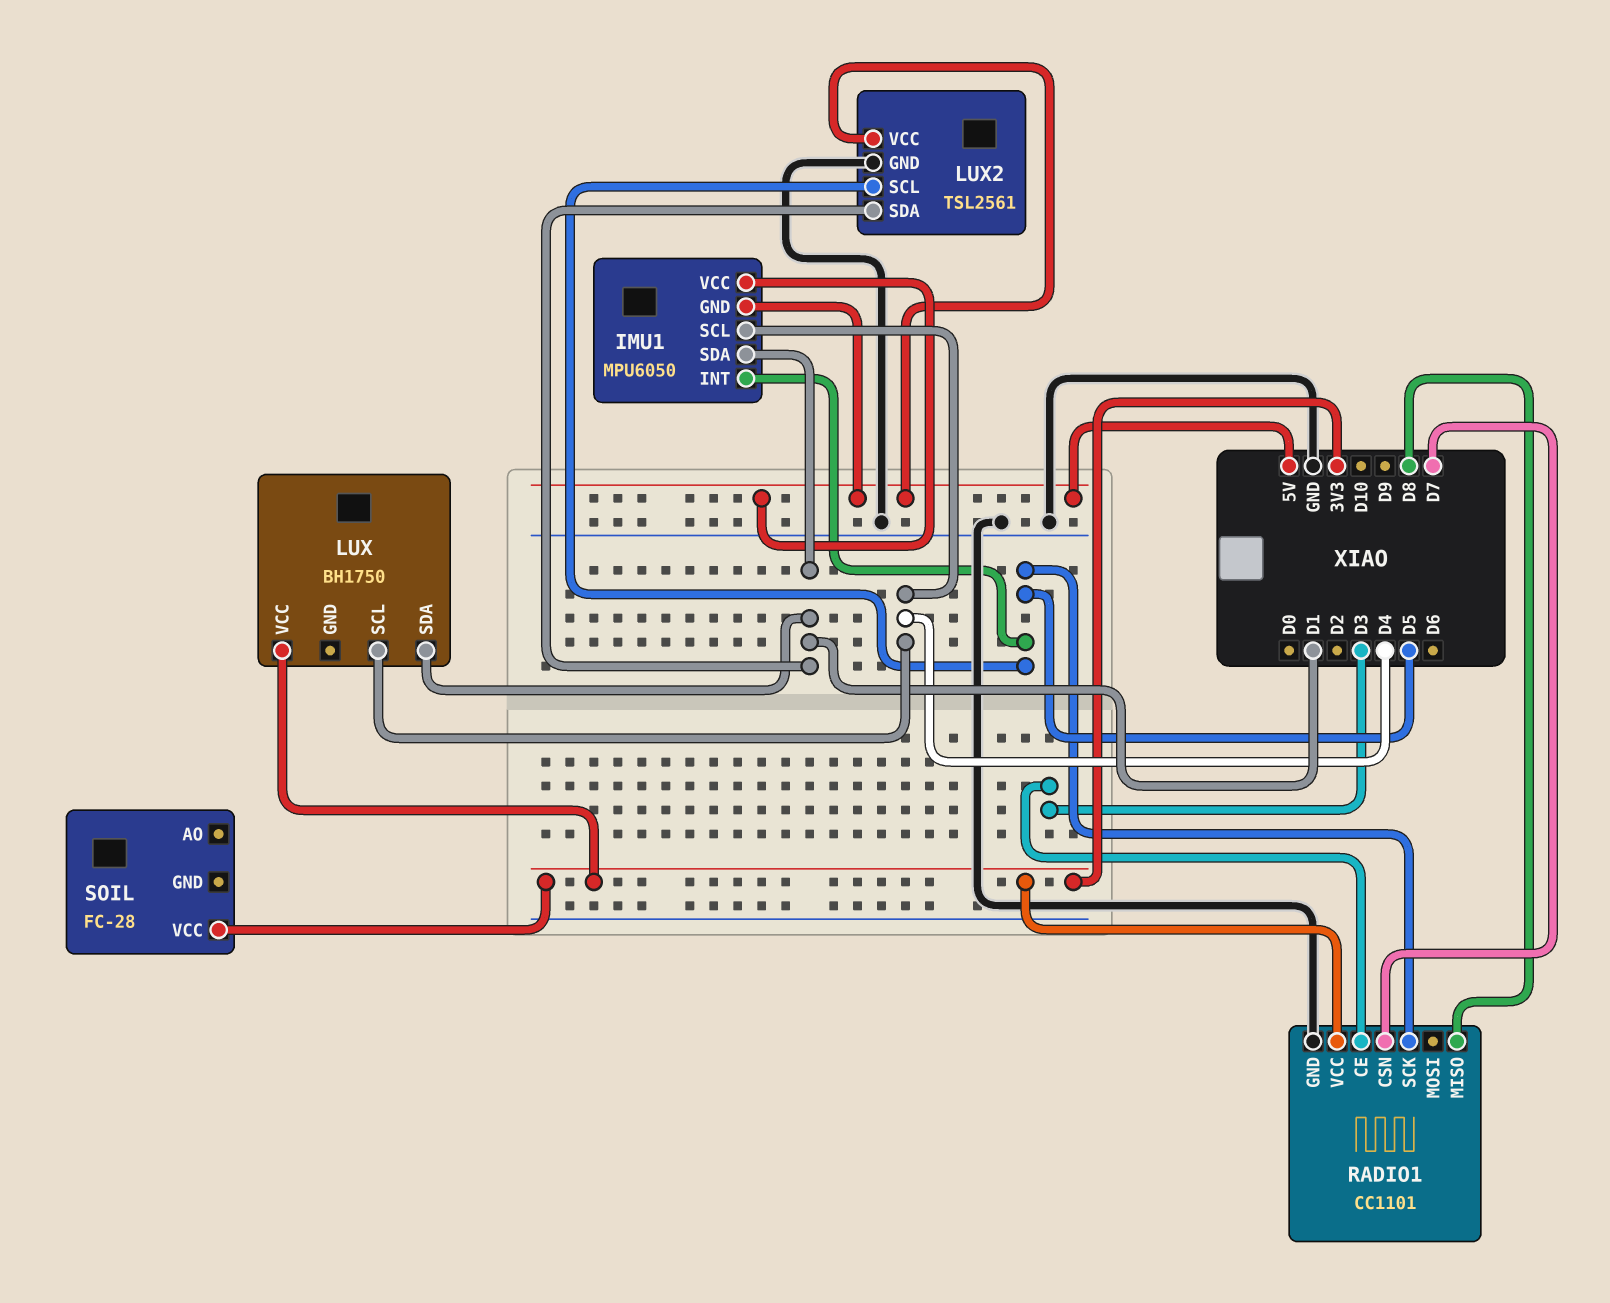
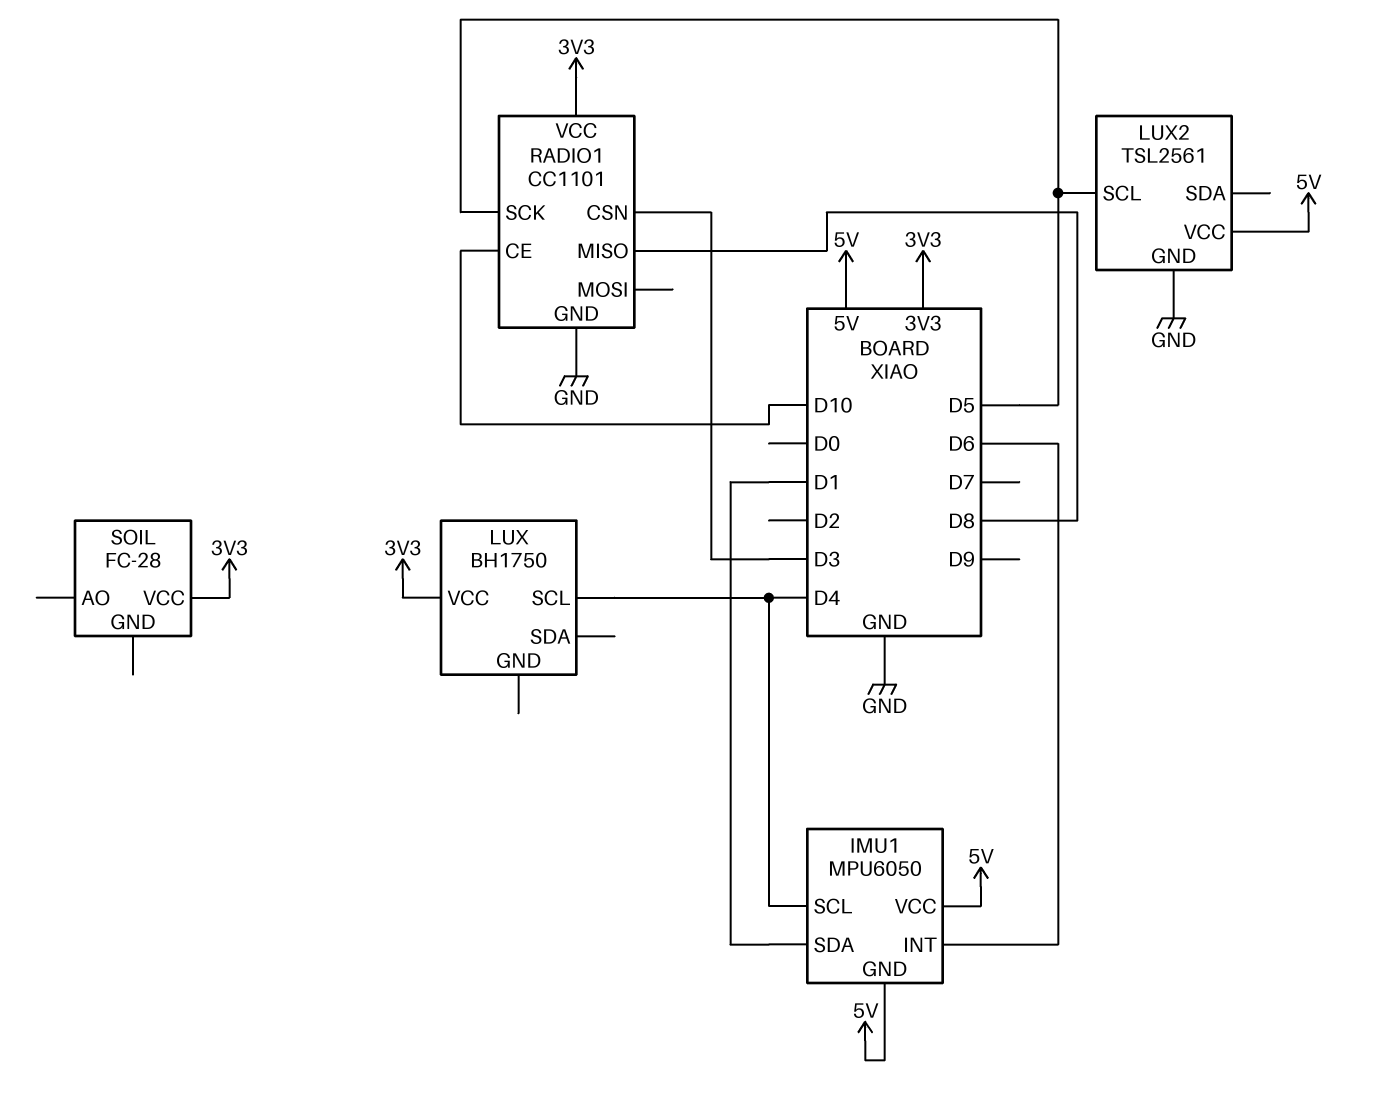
IMU1 pin INT: D5 -> D6
LUX pin SDA: D1 -> none
LUX2 pin SDA: D1 -> none
RADIO1 pin CE: D3 -> D10
RADIO1 pin CSN: D7 -> D3

